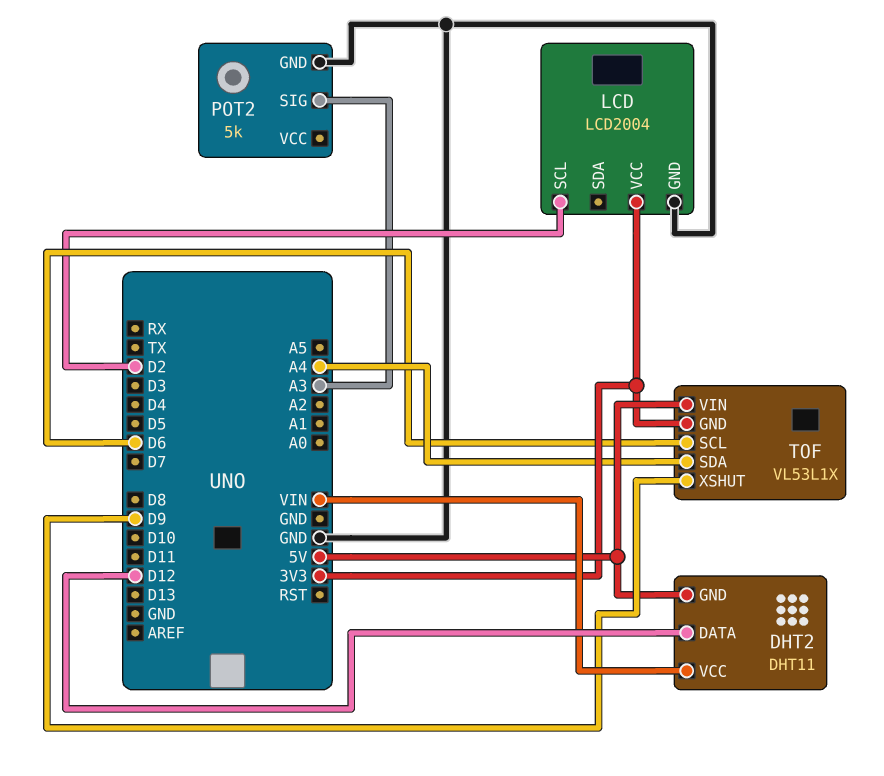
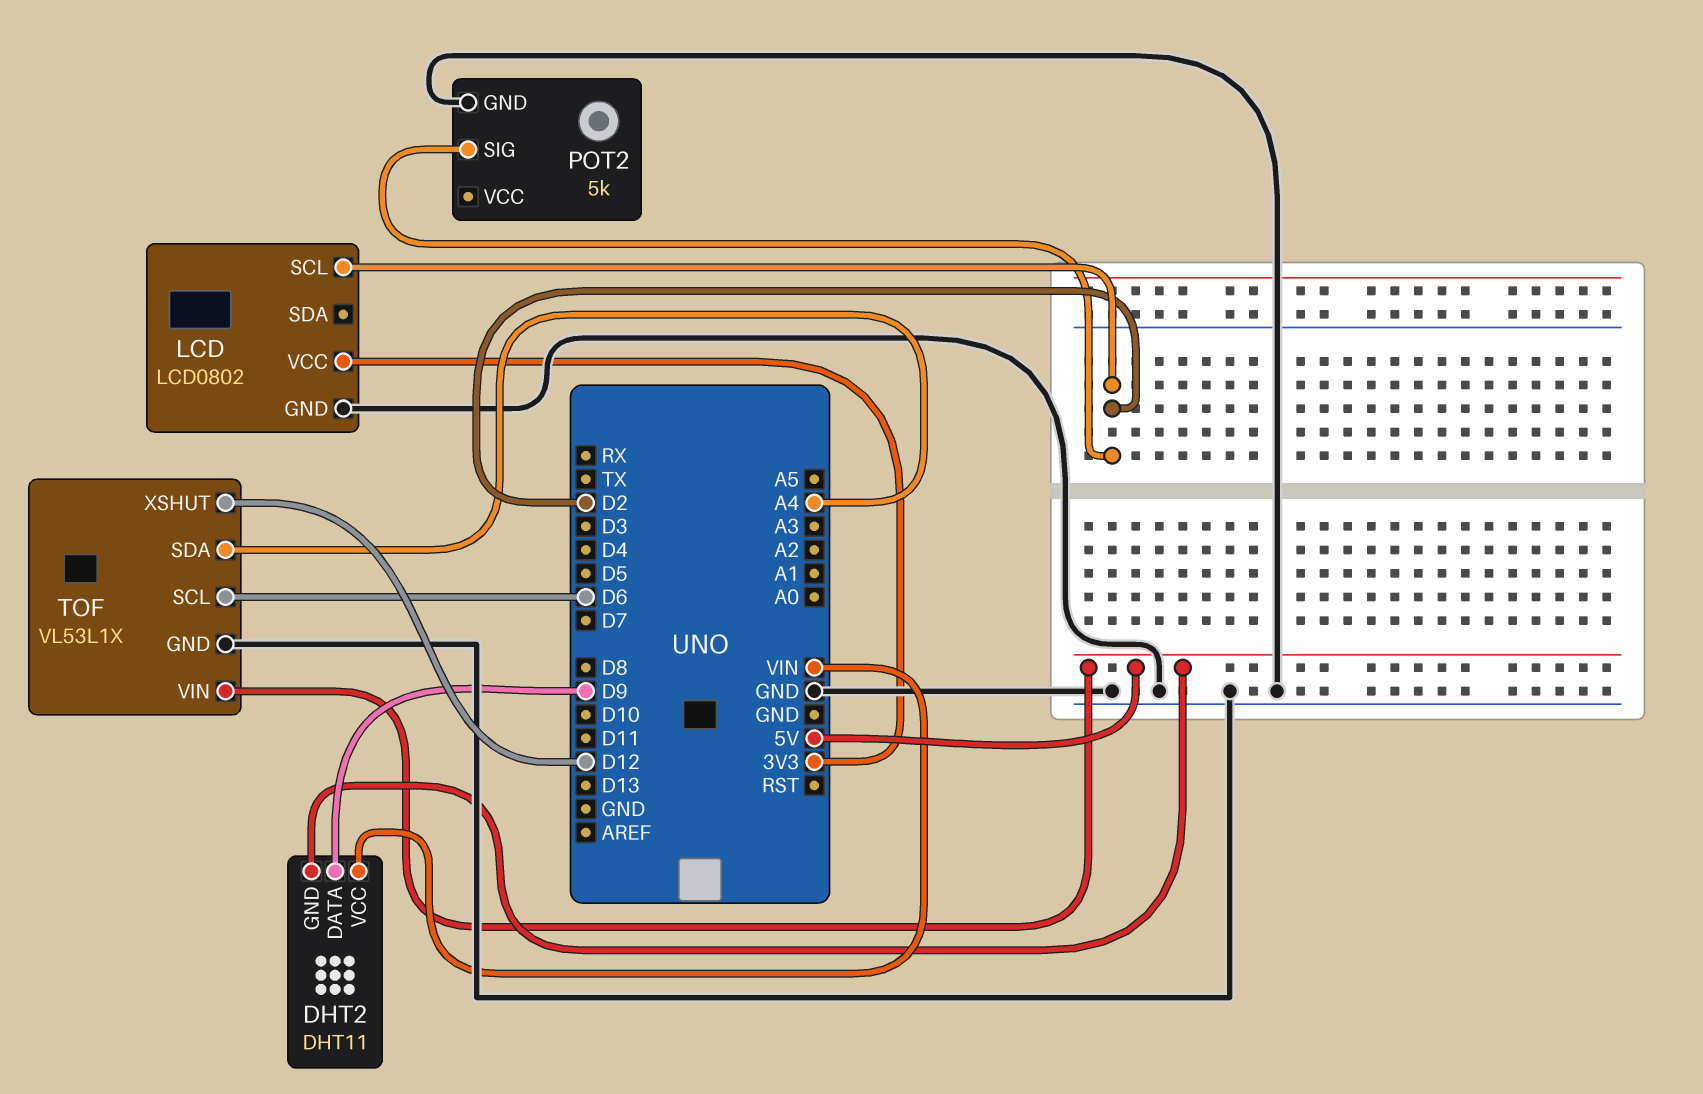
DHT2 pin DATA: D12 -> D9
LCD: LCD2004 -> LCD0802
POT2 pin SIG: A3 -> D2
TOF pin GND: 3V3 -> GND
TOF pin XSHUT: D9 -> D12

